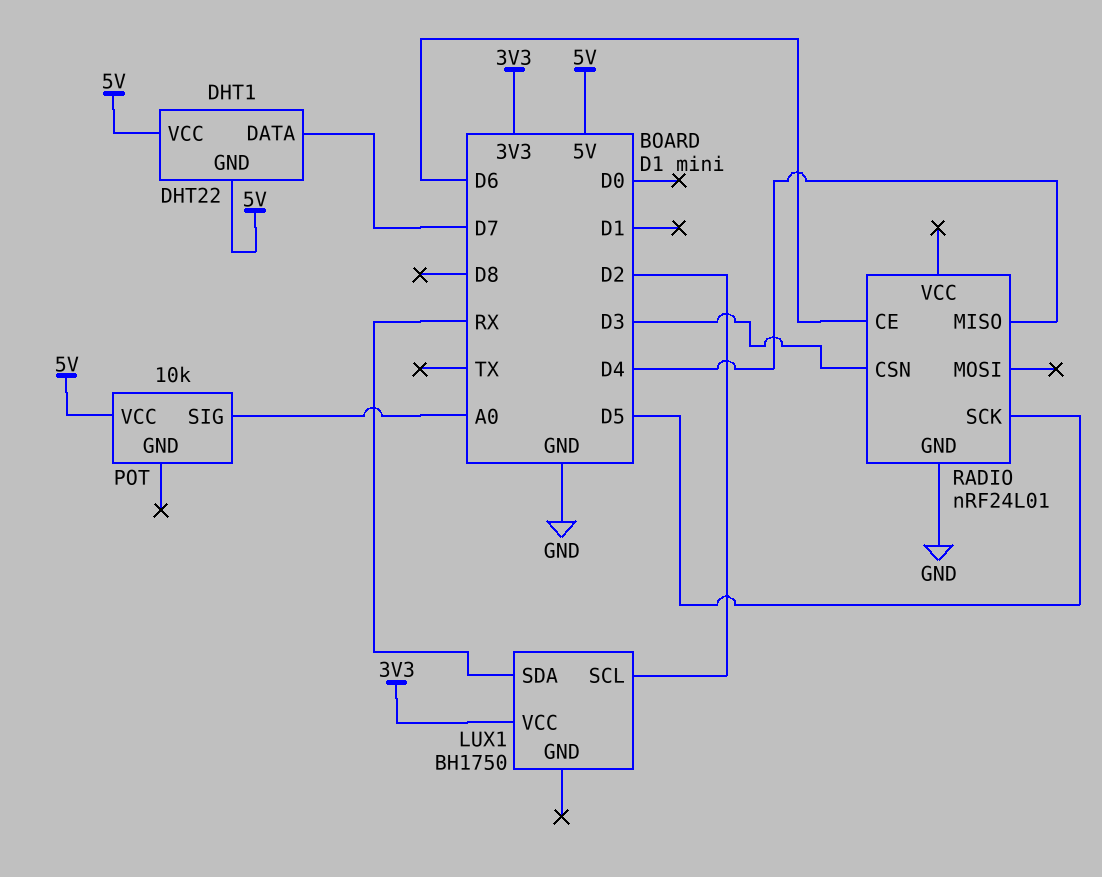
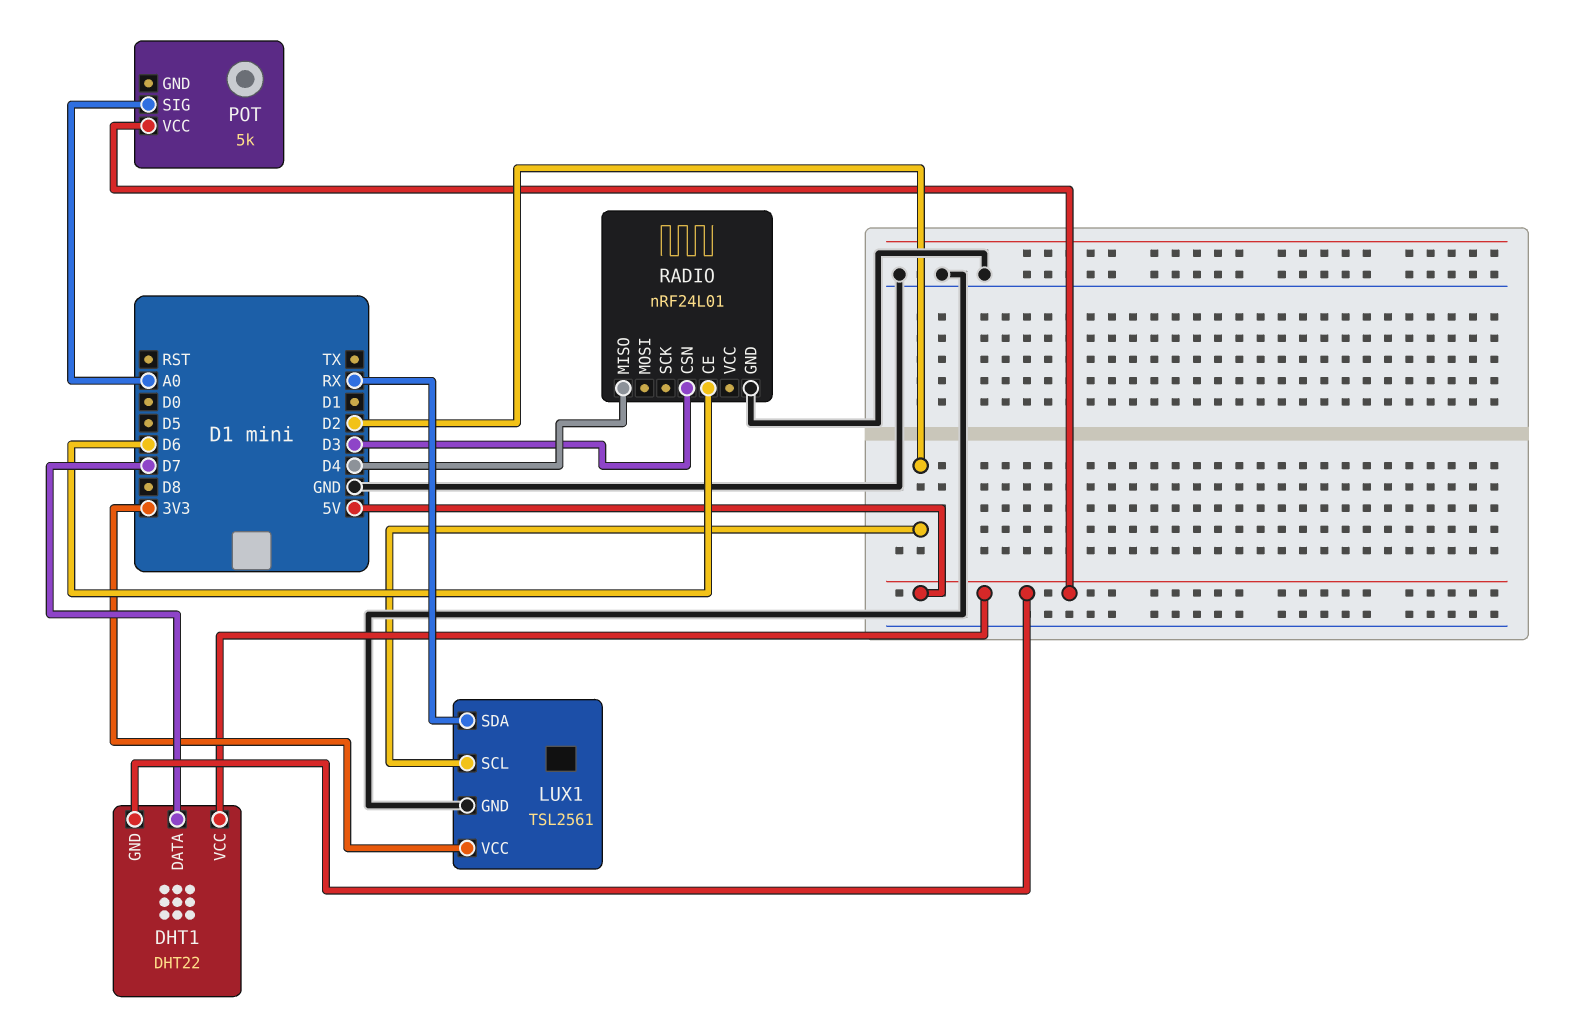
LUX1: BH1750 -> TSL2561
LUX1 pin GND: none -> GND
POT: 10k -> 5k
RADIO pin SCK: D5 -> none

